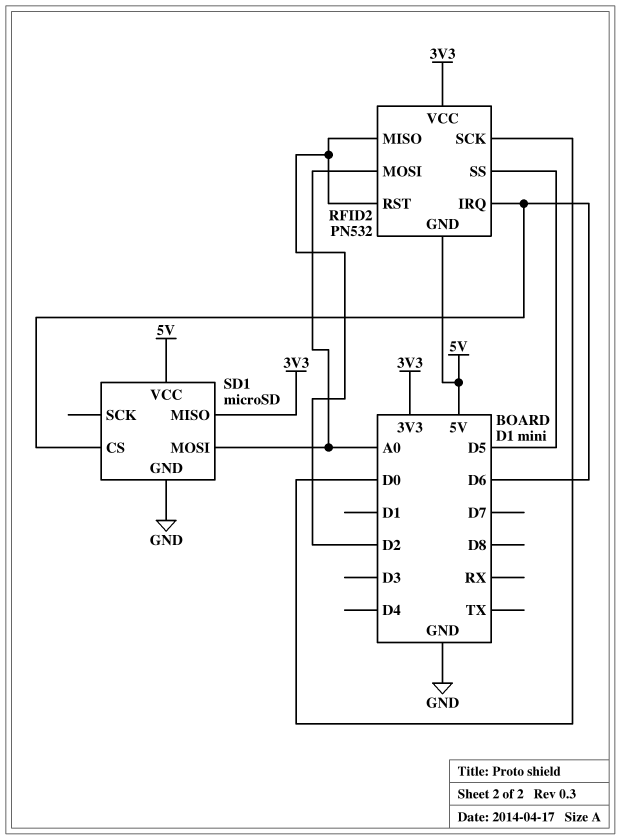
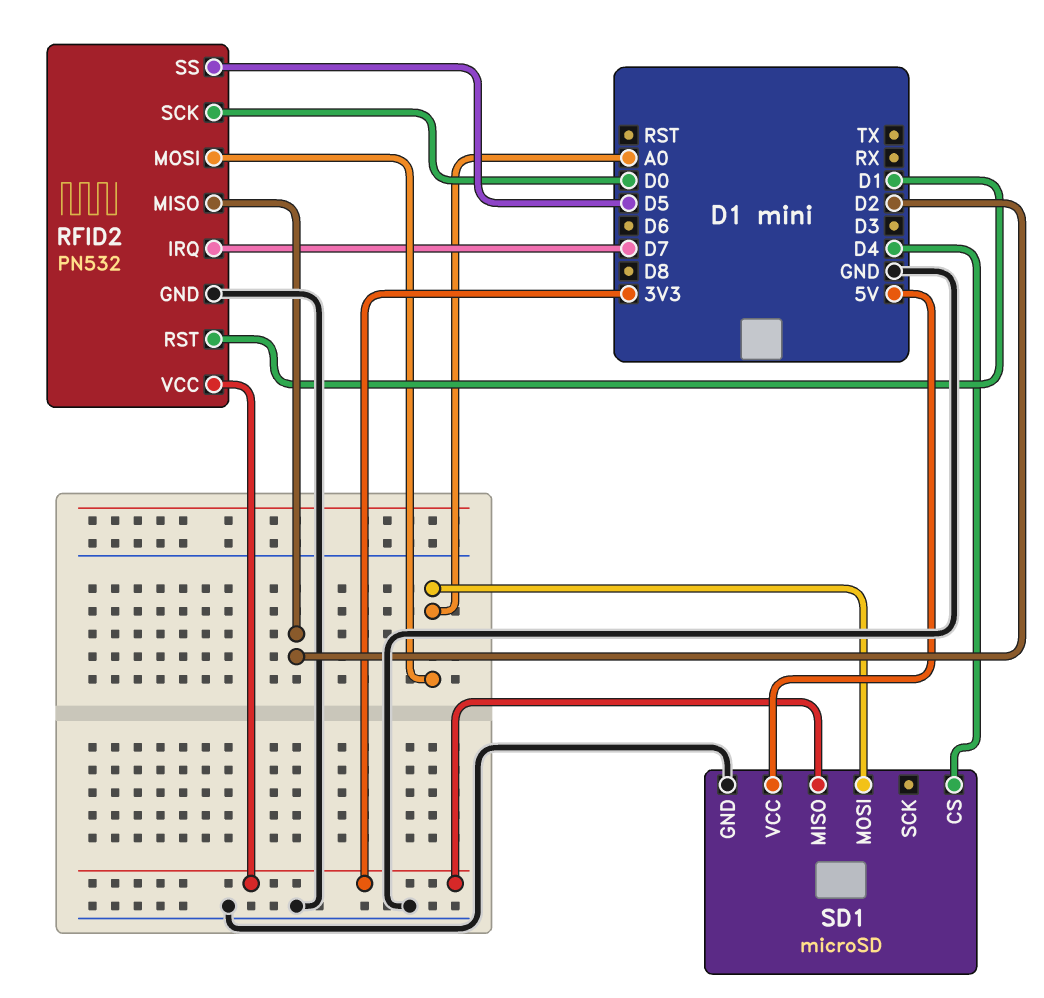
RFID2 pin GND: 5V -> GND
RFID2 pin IRQ: D6 -> D7
RFID2 pin RST: D2 -> D1
SD1 pin CS: D6 -> D4

